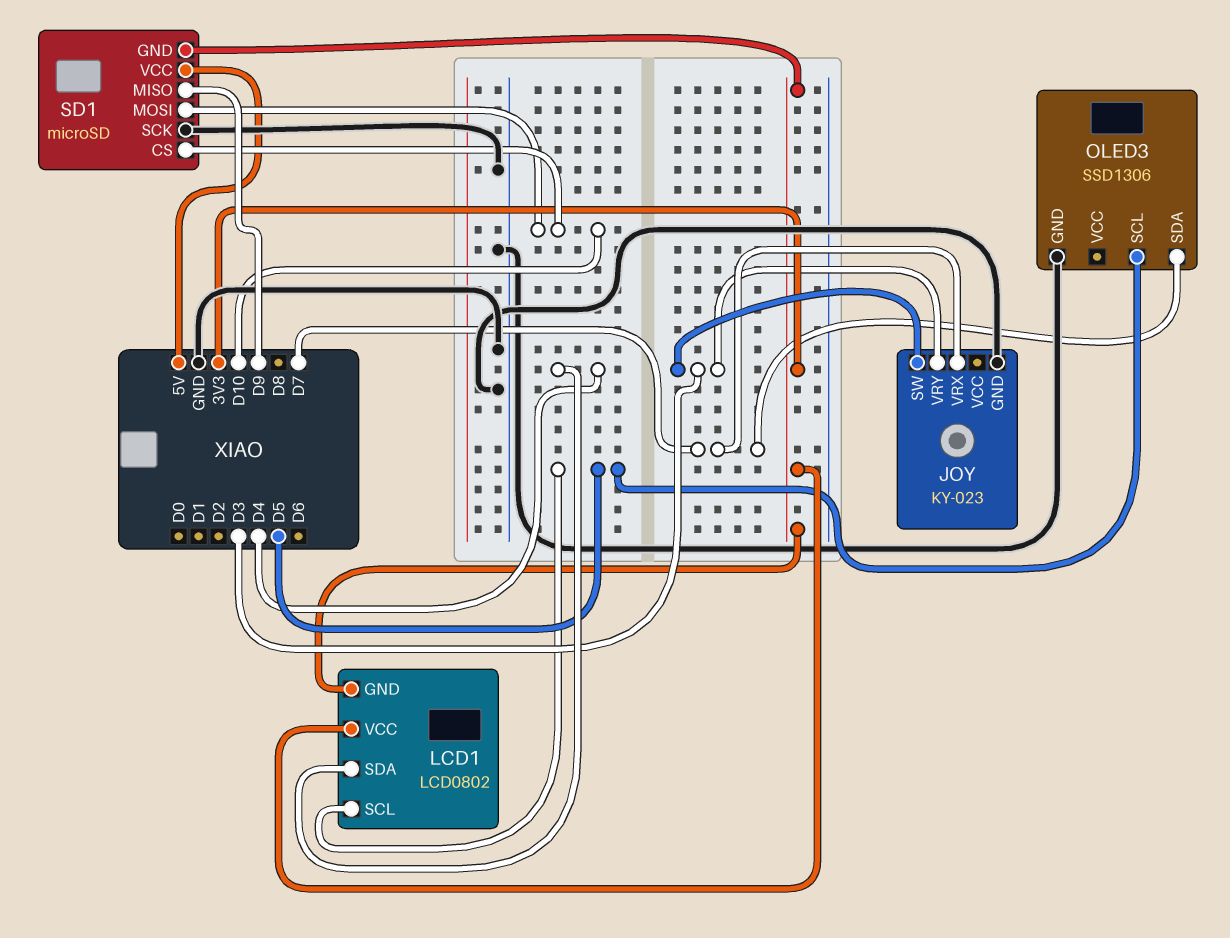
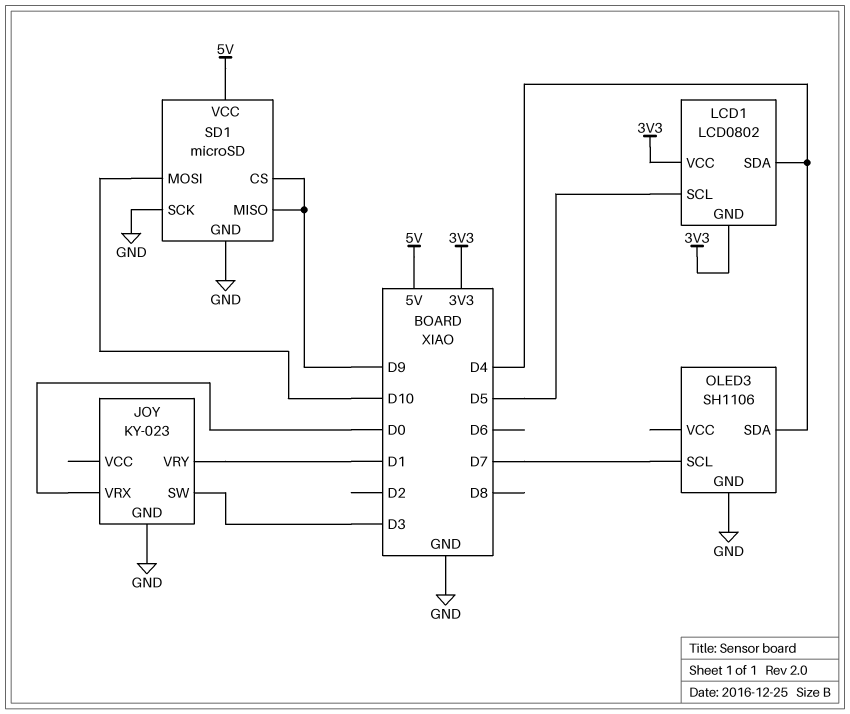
JOY pin VRX: D7 -> D0
JOY pin VRY: D3 -> D1
OLED3: SSD1306 -> SH1106
OLED3 pin SCL: D5 -> D7
OLED3 pin SDA: D7 -> D4
SD1 pin CS: D10 -> D9
SD1 pin GND: 3V3 -> GND

